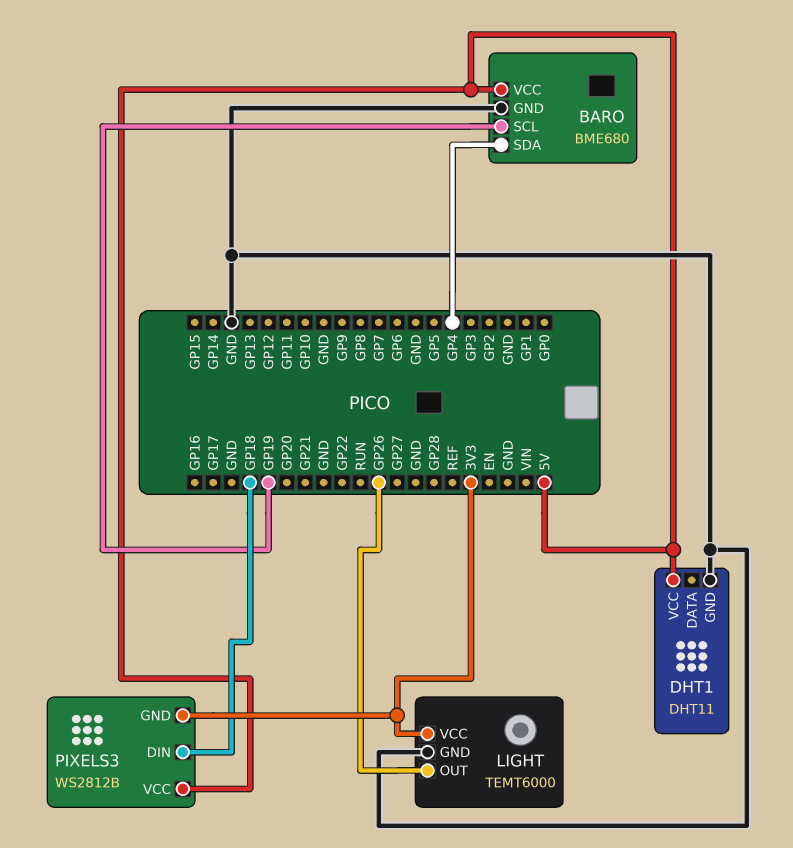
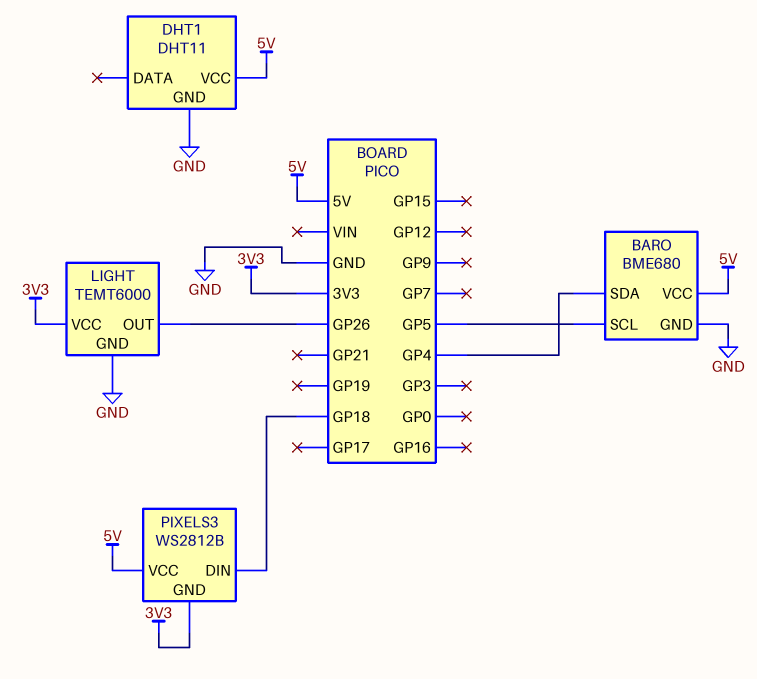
BARO pin SCL: GP19 -> GP5

